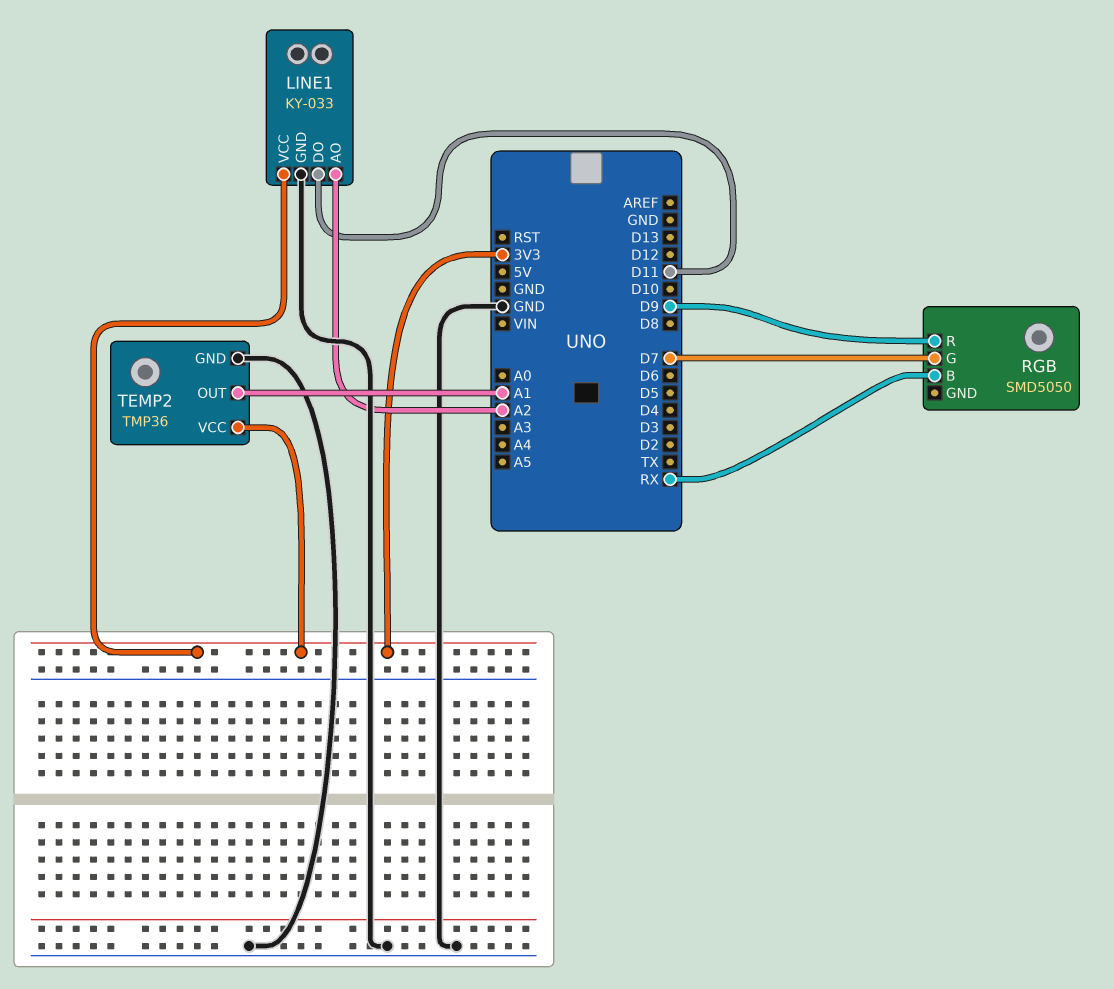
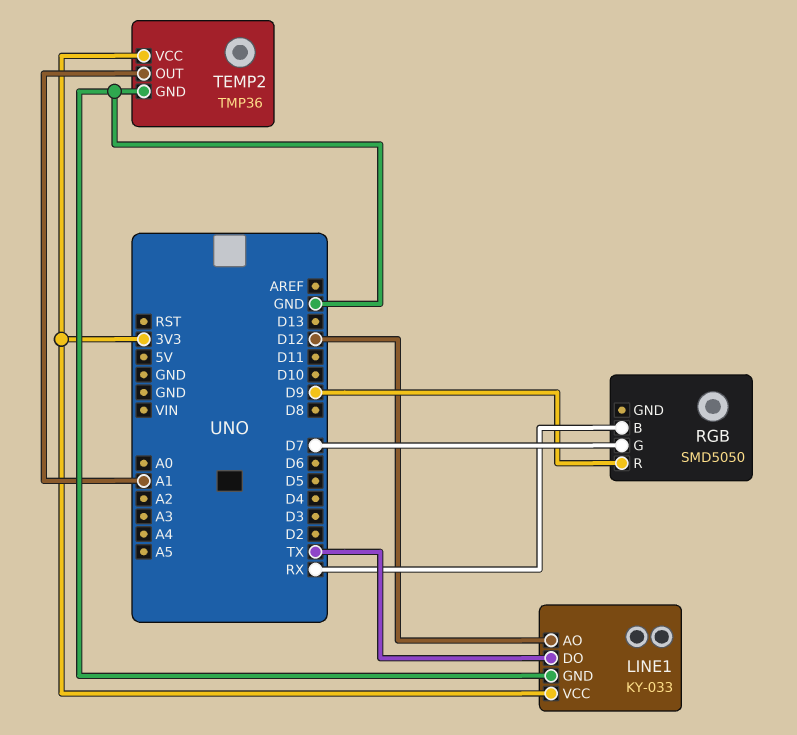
LINE1 pin AO: A2 -> D12
LINE1 pin DO: D11 -> TX

